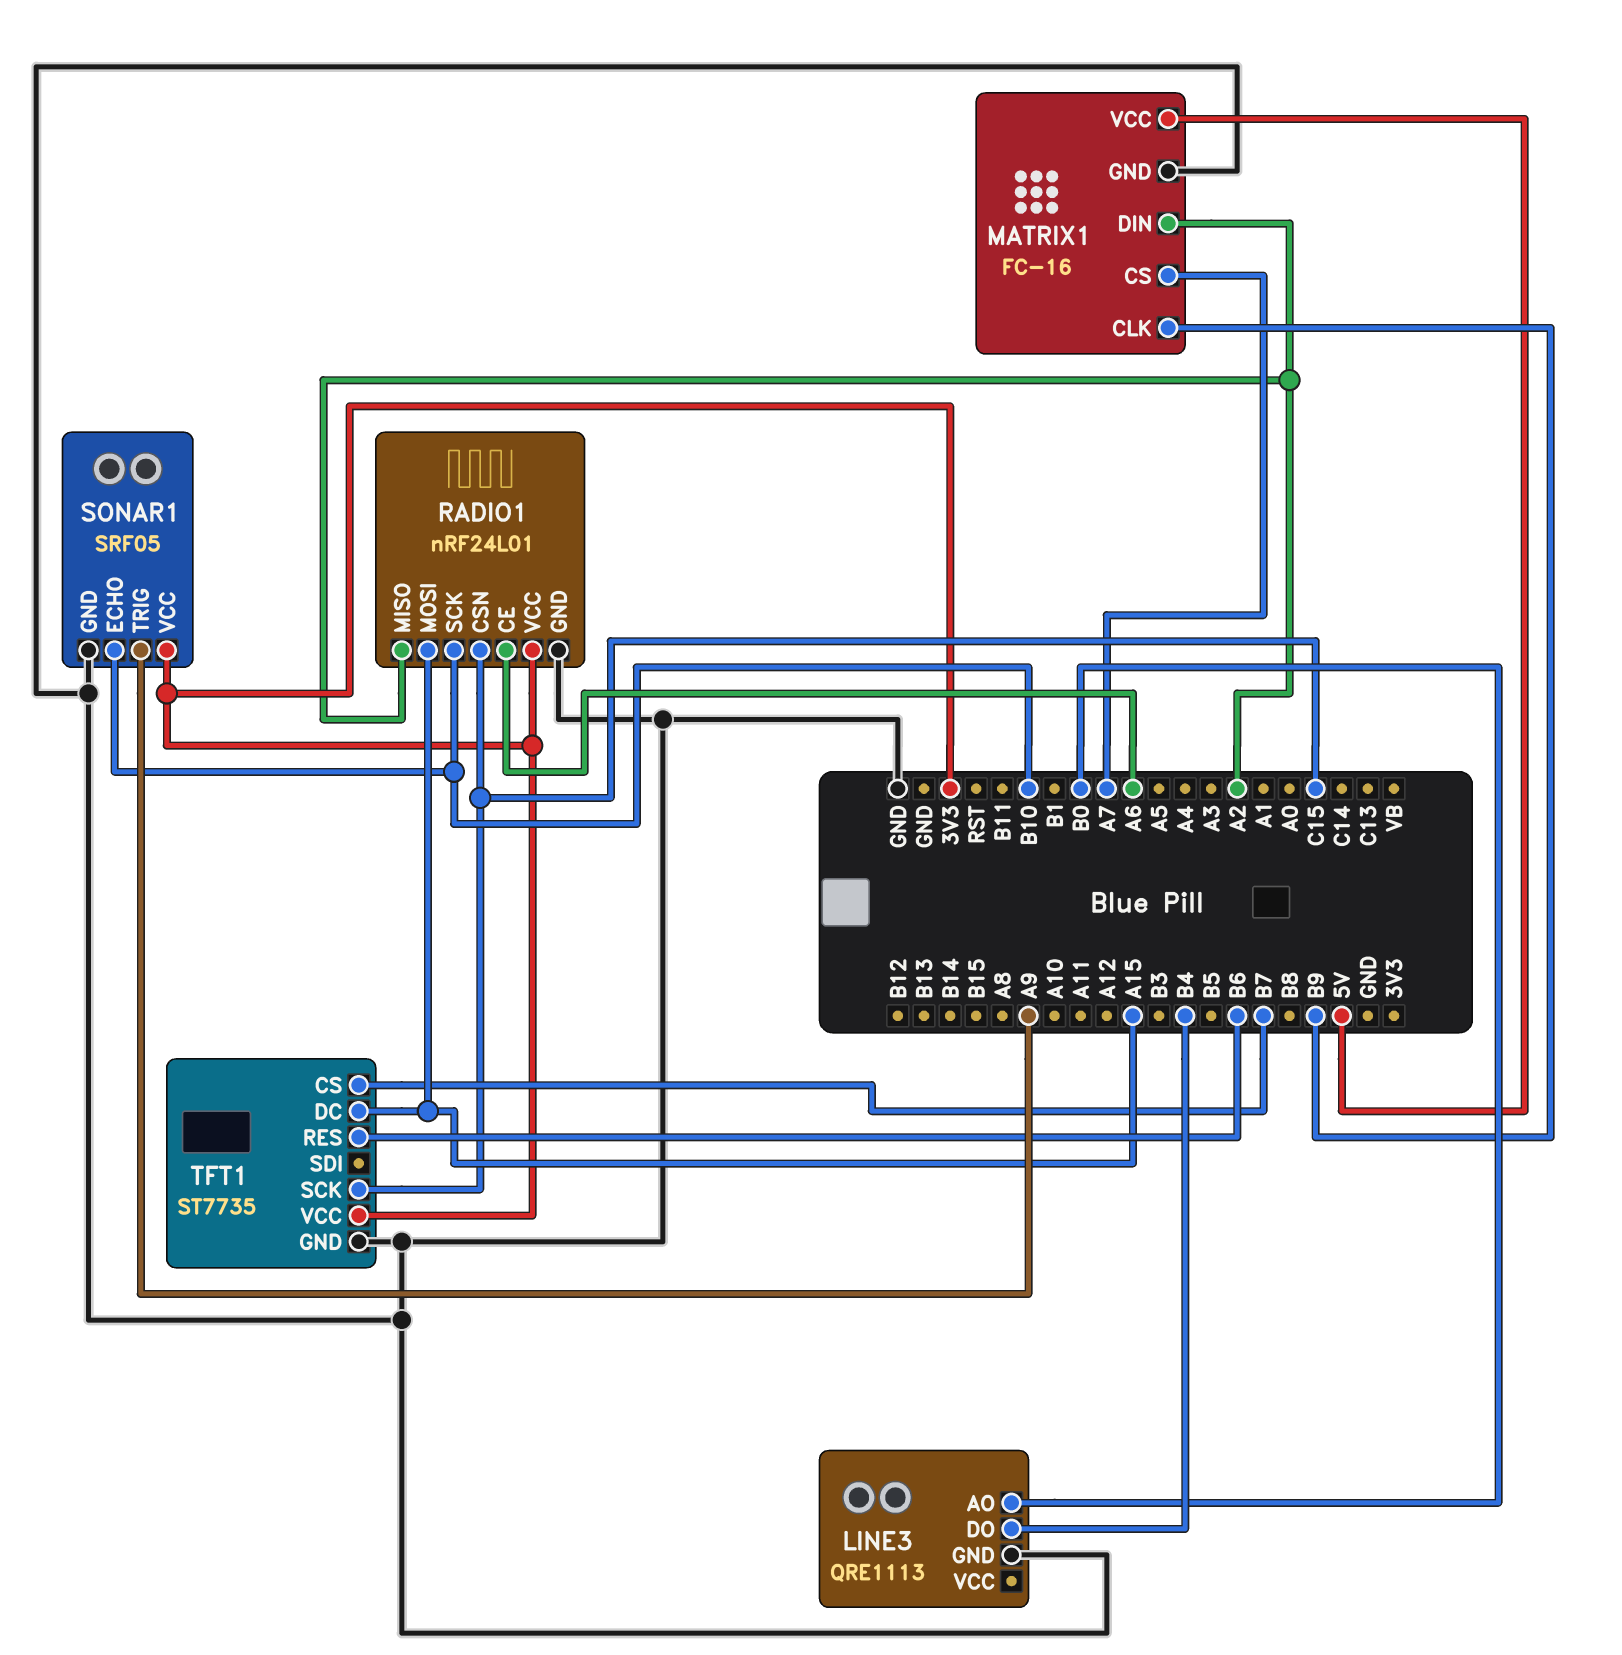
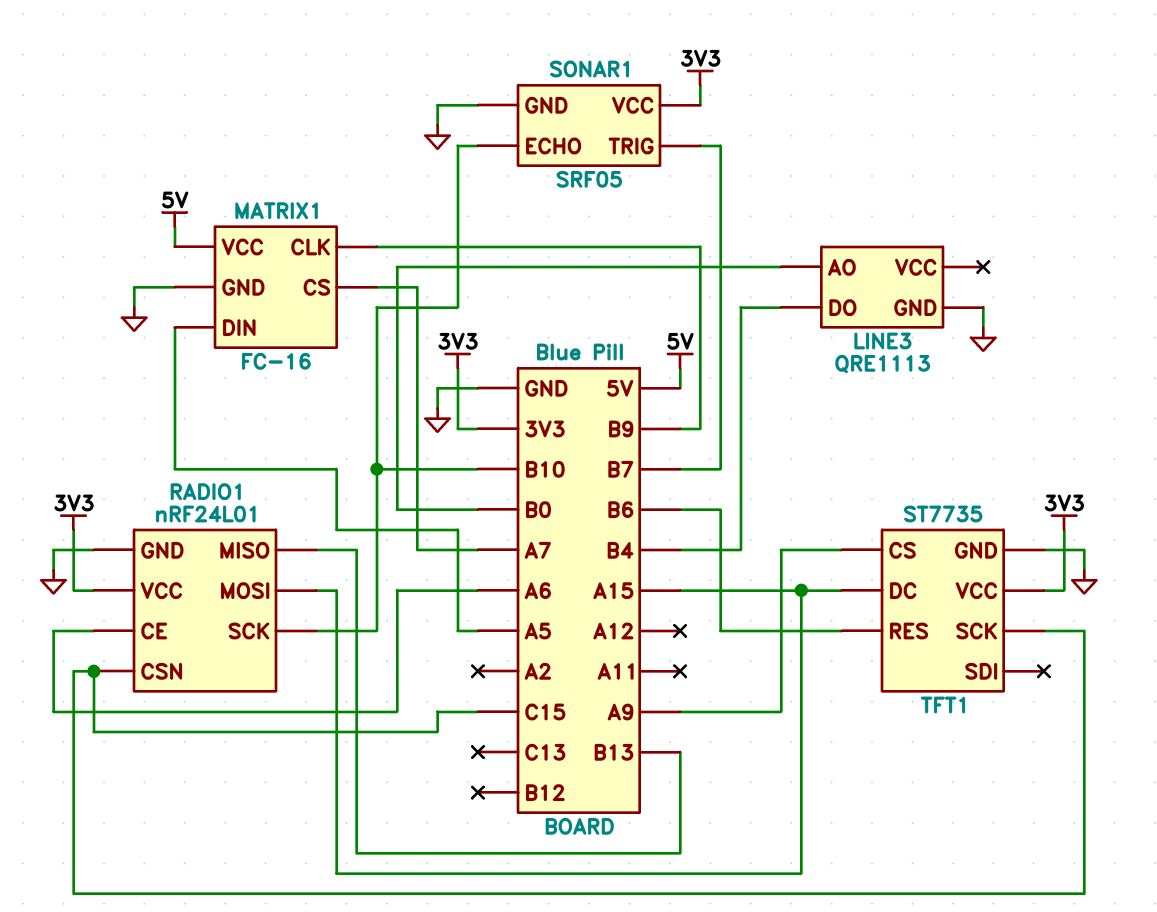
MATRIX1 pin DIN: A2 -> A5
RADIO1 pin MISO: A2 -> B13
SONAR1 pin TRIG: A9 -> B7
TFT1 pin CS: B7 -> A9

